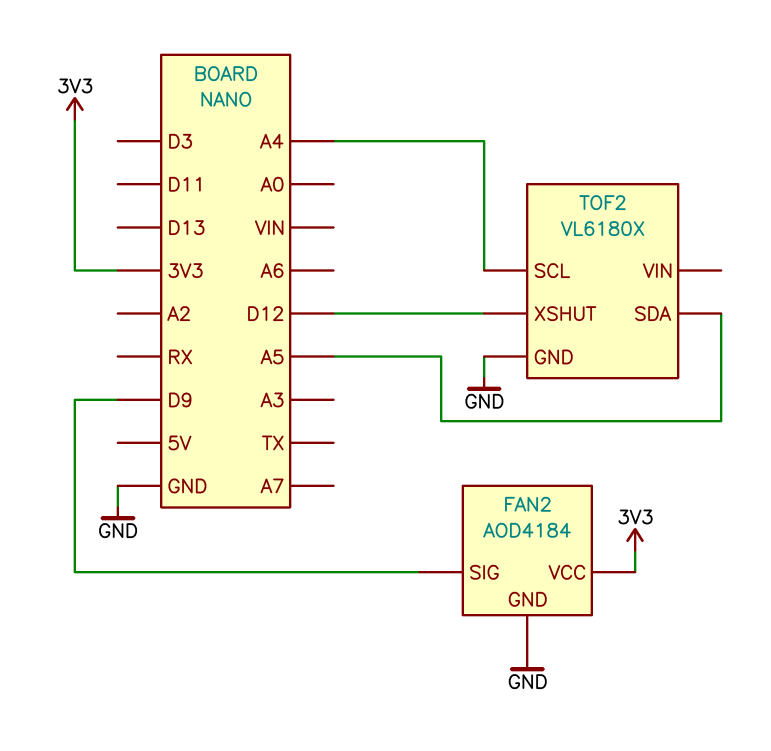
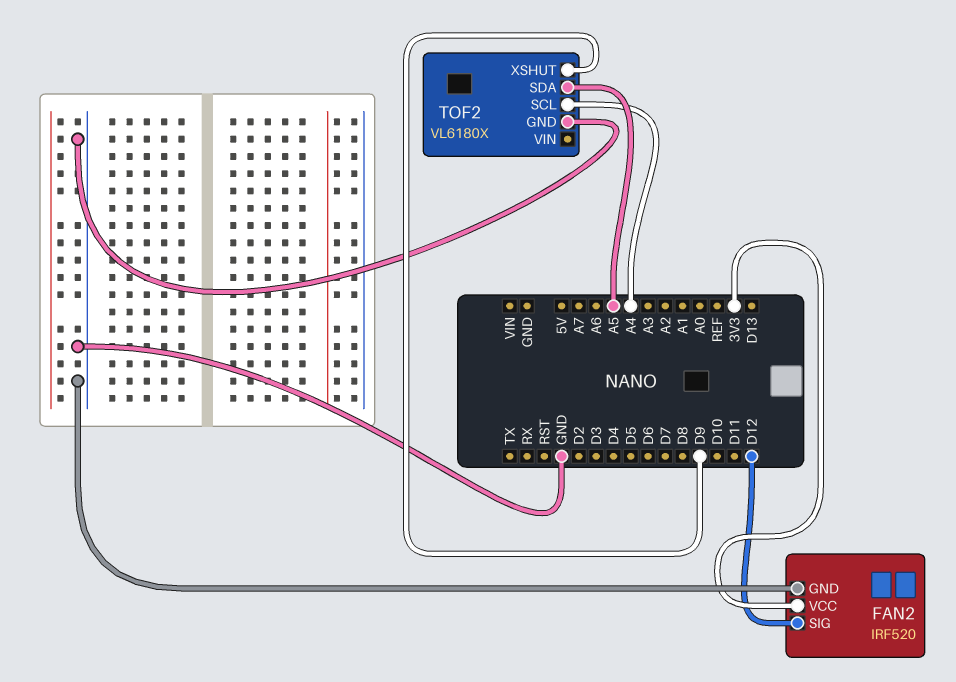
FAN2: AOD4184 -> IRF520
FAN2 pin SIG: D9 -> D12
TOF2 pin XSHUT: D12 -> D9

